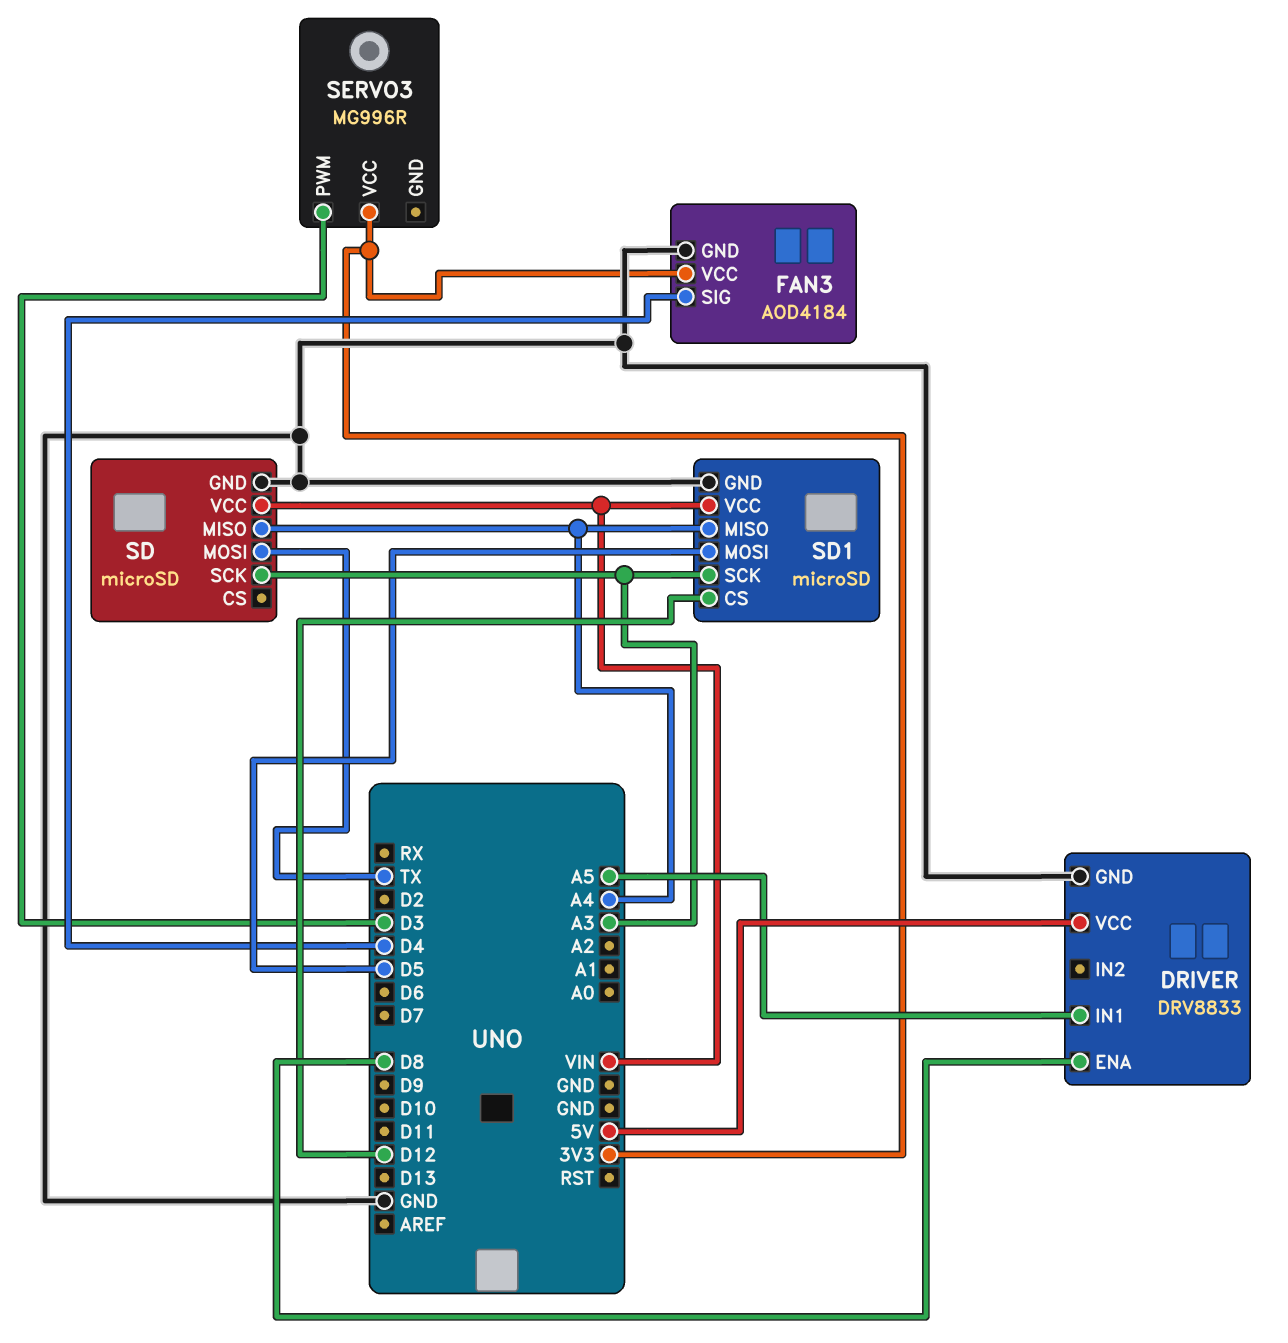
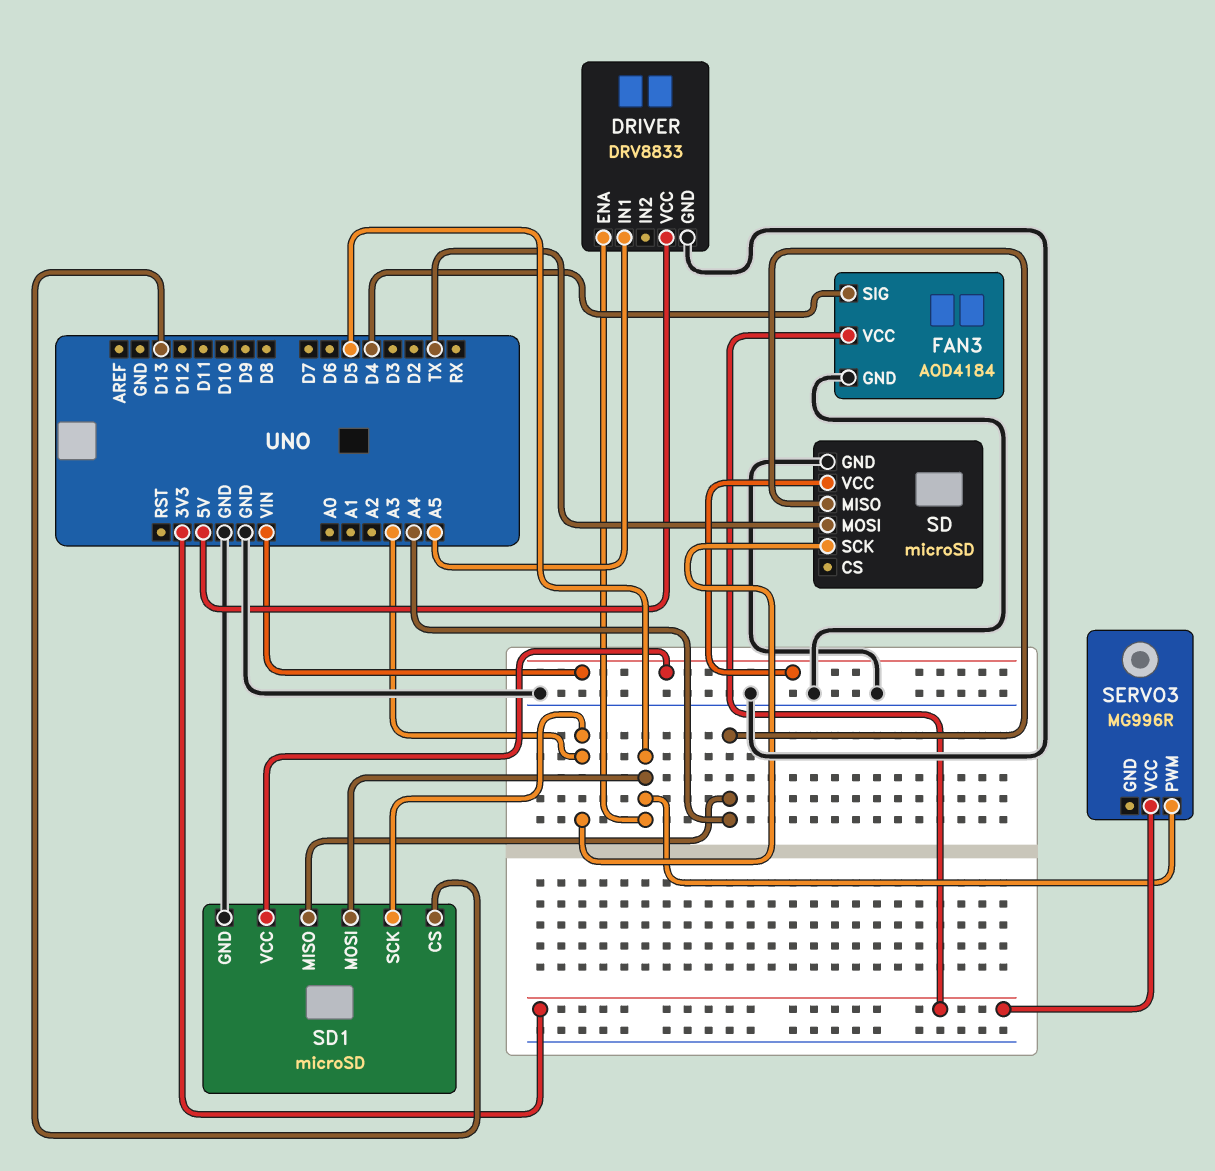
DRIVER pin ENA: D8 -> D5
SD1 pin CS: D12 -> D13
SERVO3 pin PWM: D3 -> D5

